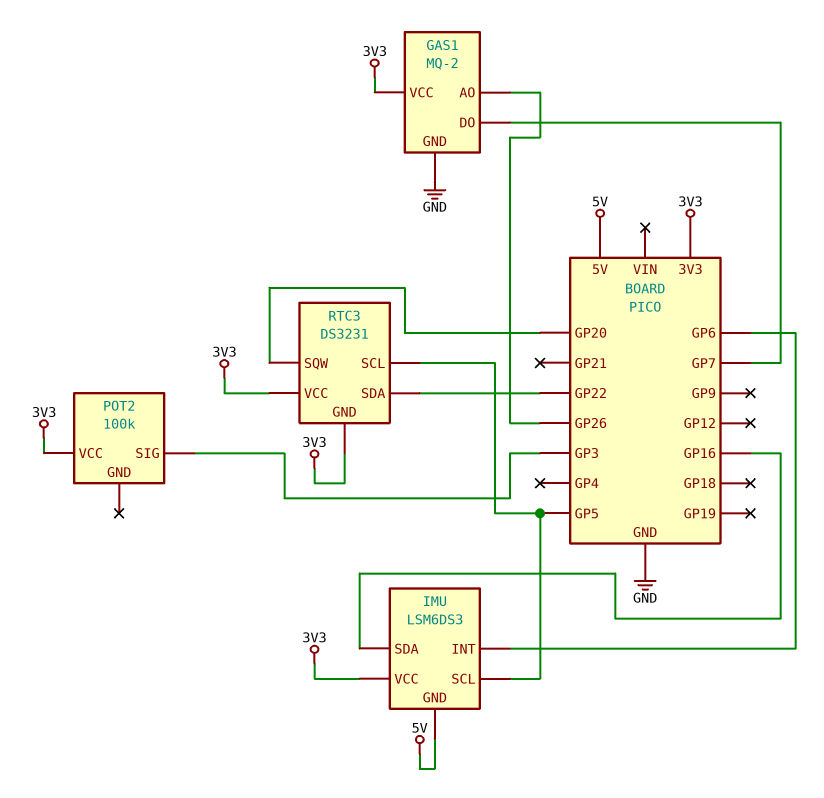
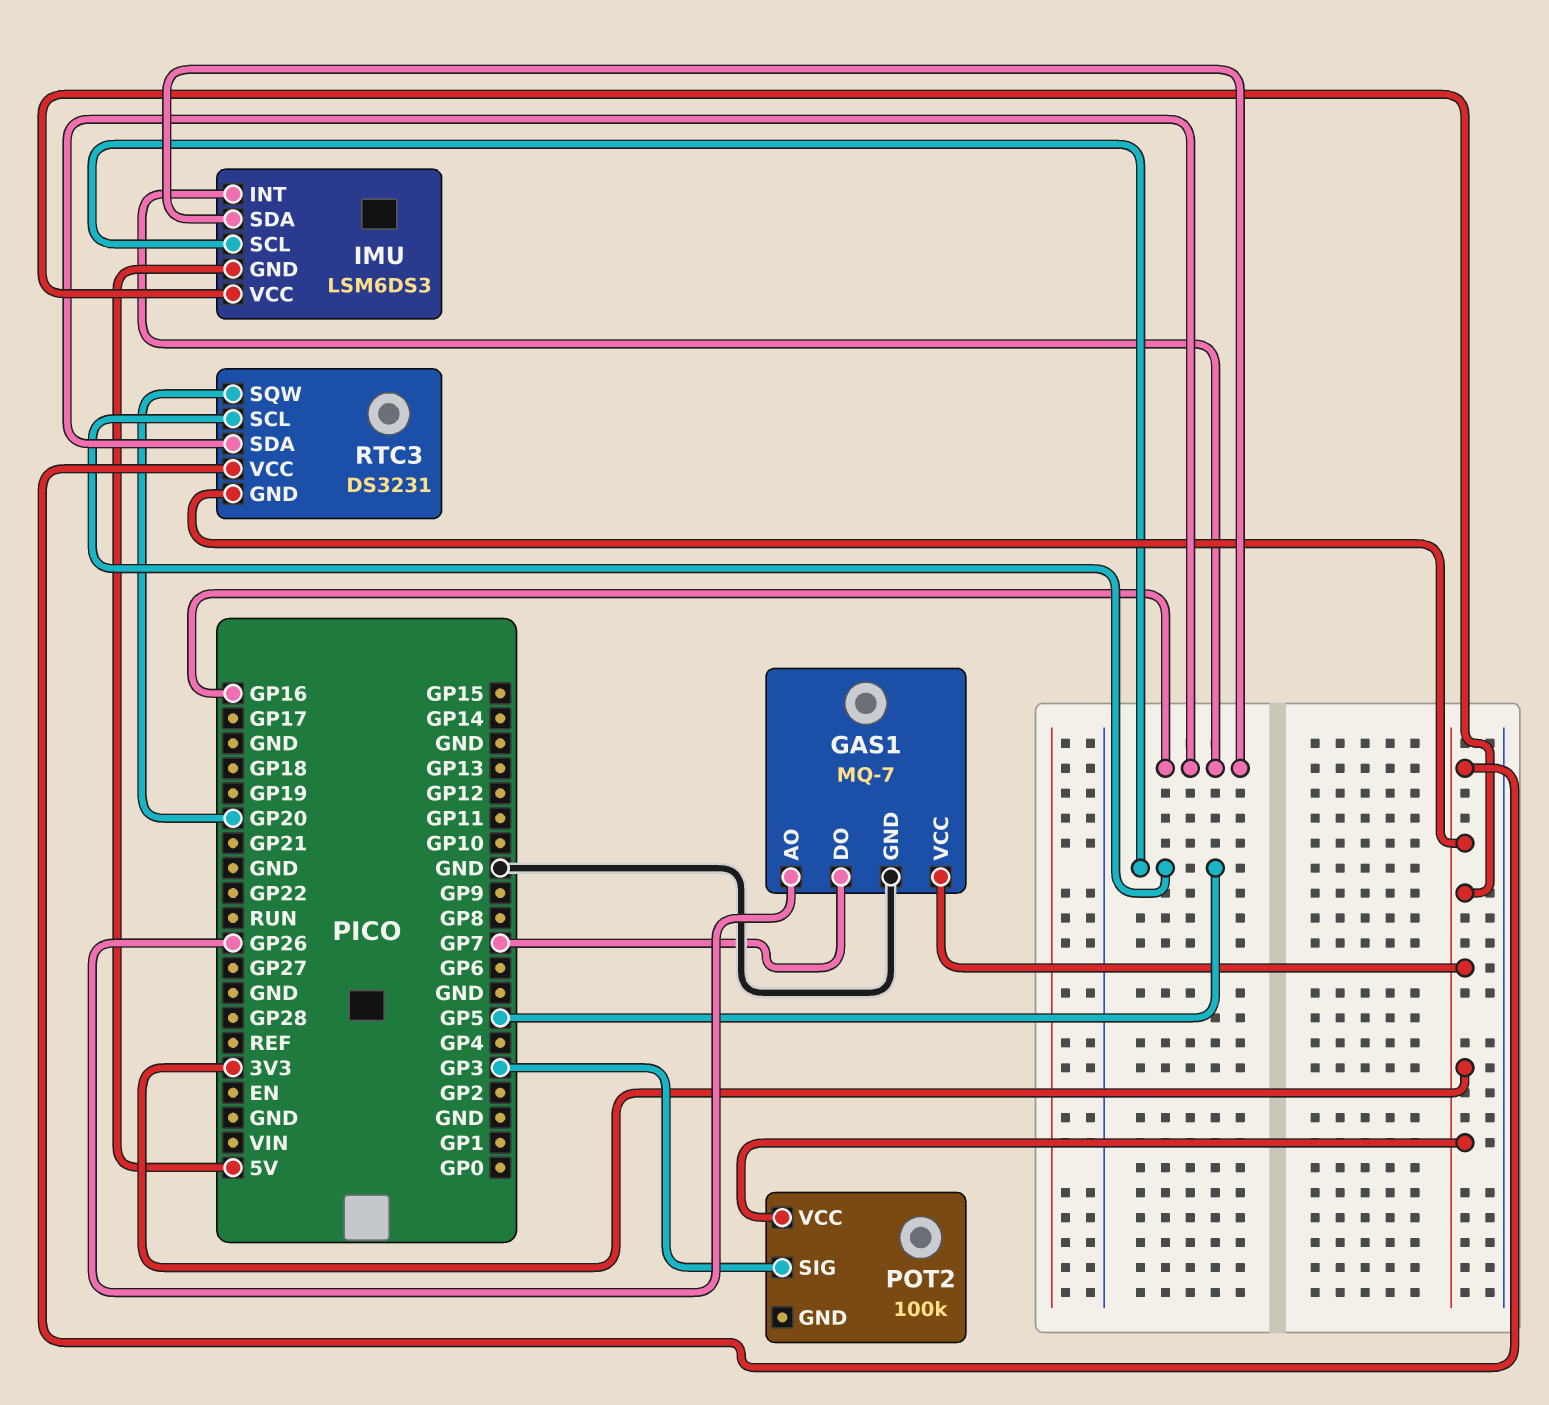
GAS1: MQ-2 -> MQ-7
IMU pin INT: GP6 -> GP16
RTC3 pin SDA: GP22 -> GP16

